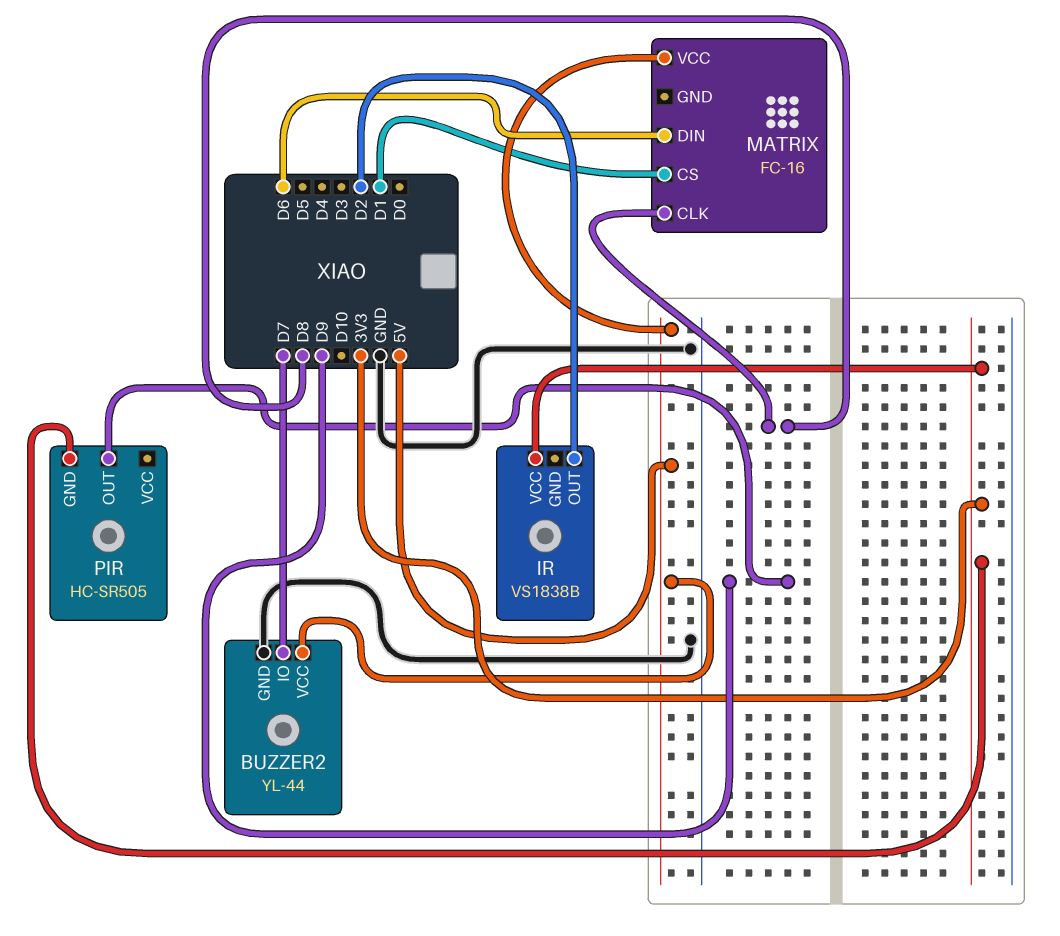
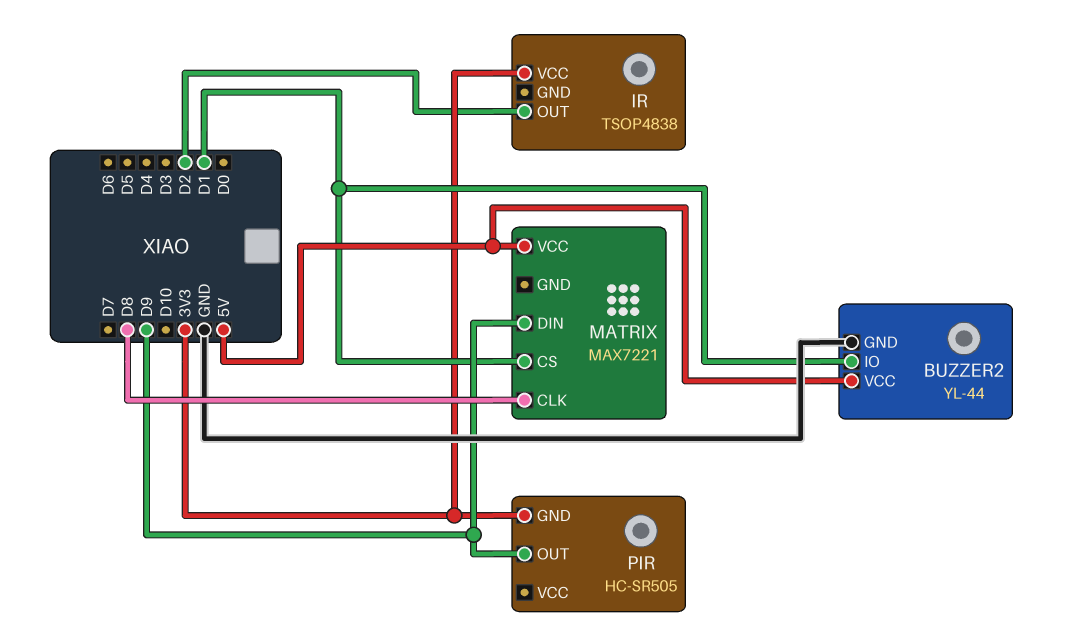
BUZZER2 pin IO: D7 -> D1
IR: VS1838B -> TSOP4838
MATRIX: FC-16 -> MAX7221
MATRIX pin DIN: D6 -> D9

